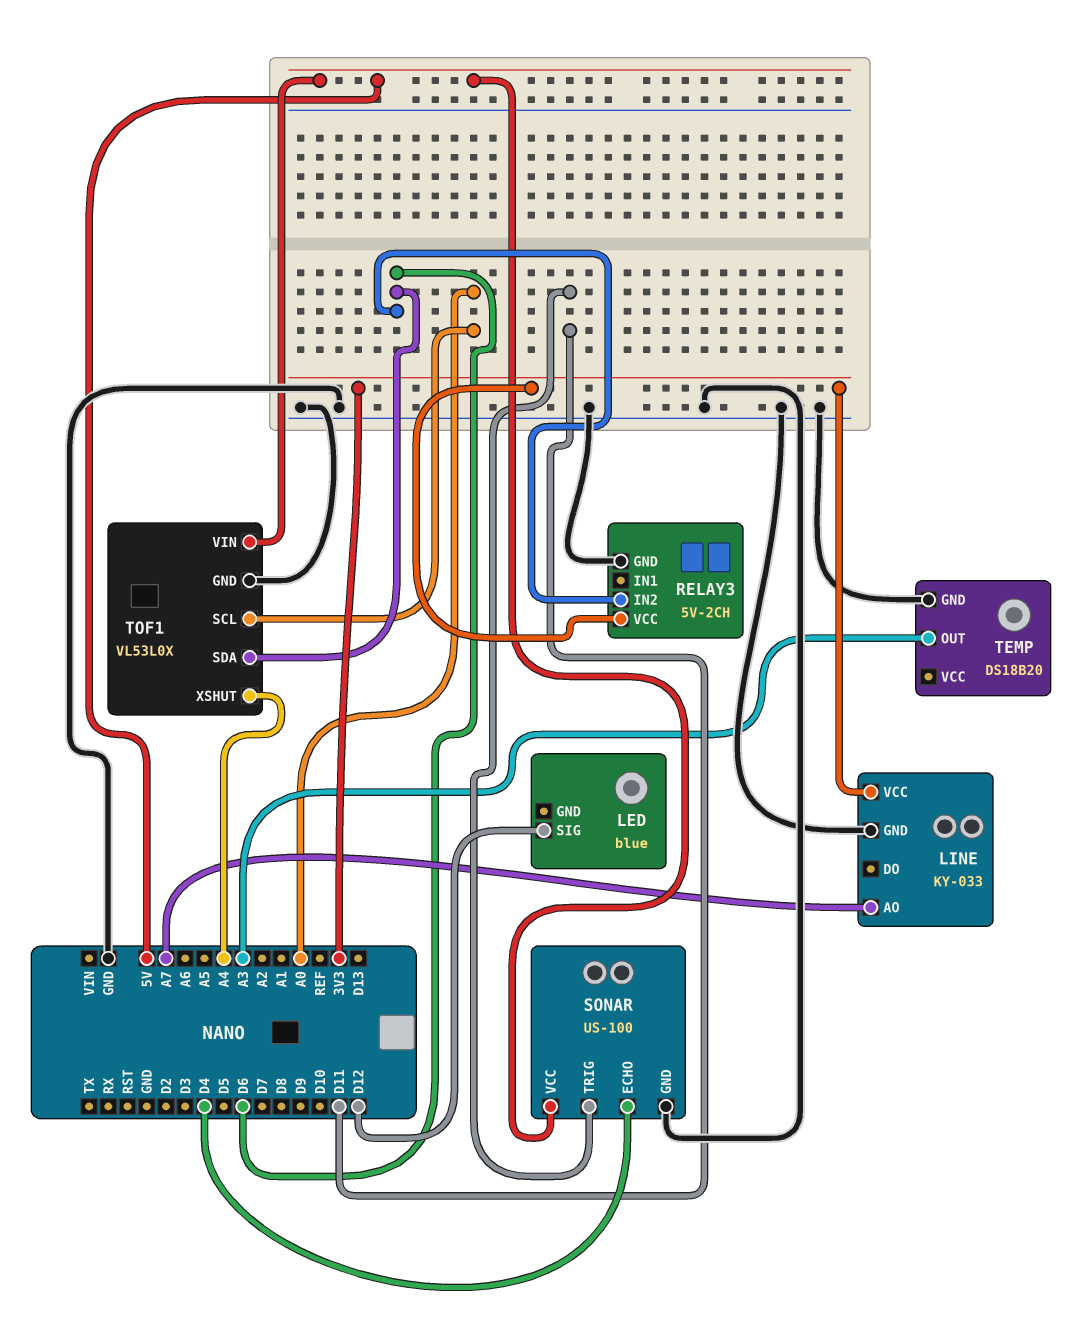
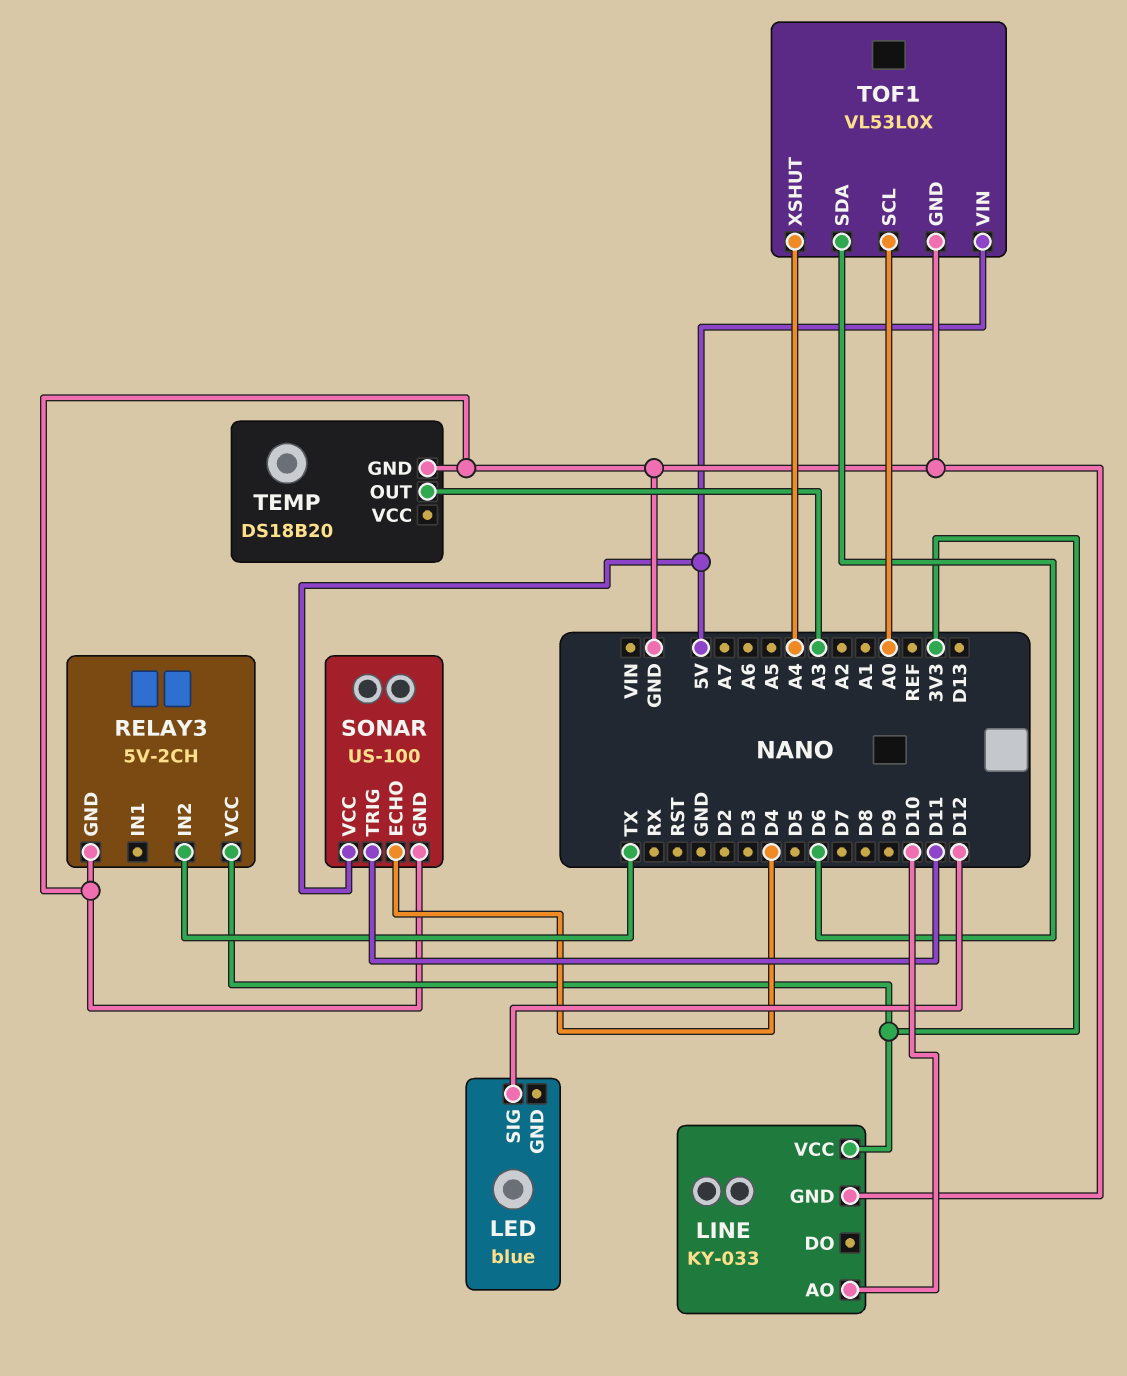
LINE pin AO: A7 -> D10
RELAY3 pin IN2: D6 -> TX

